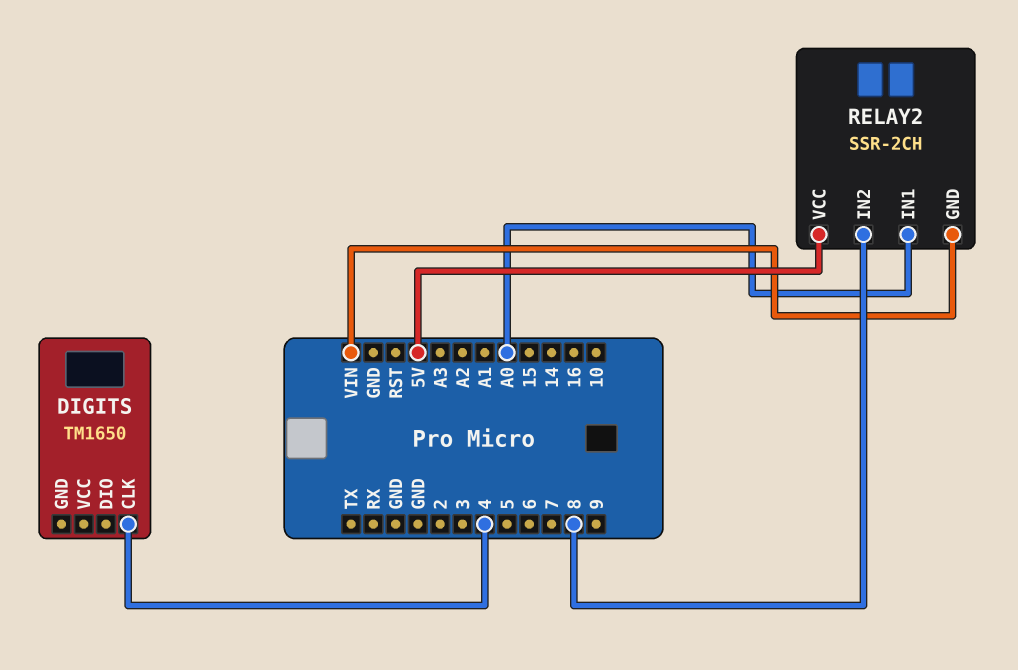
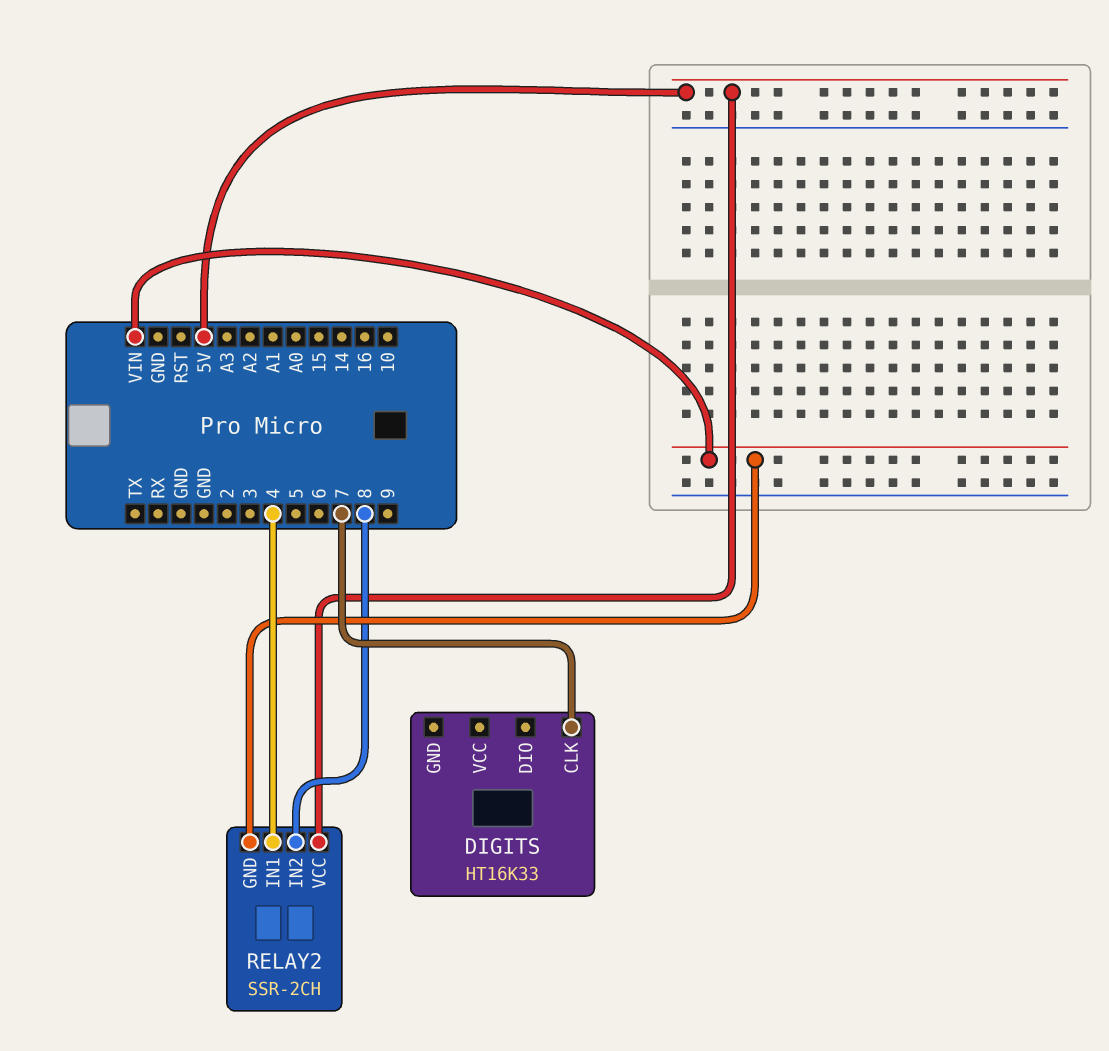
DIGITS: TM1650 -> HT16K33
DIGITS pin CLK: 4 -> 7
RELAY2 pin IN1: A0 -> 4

